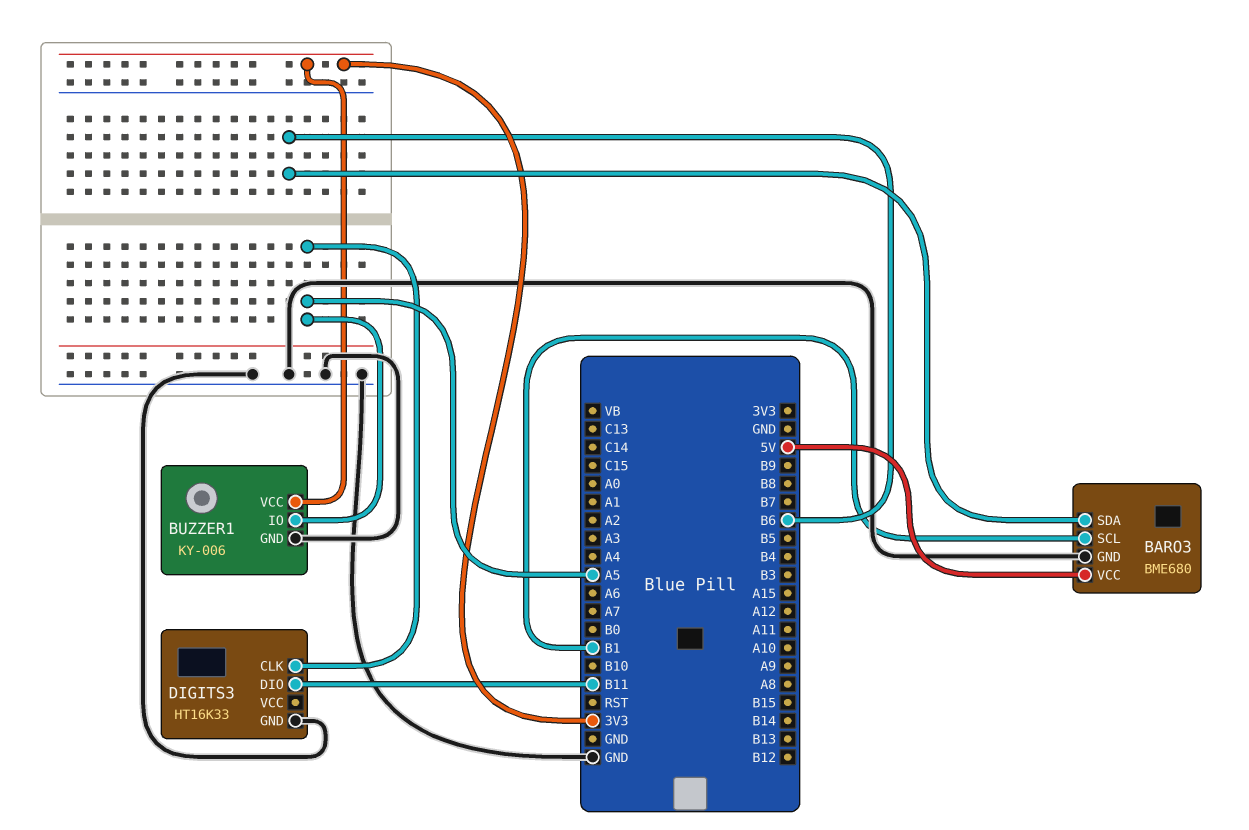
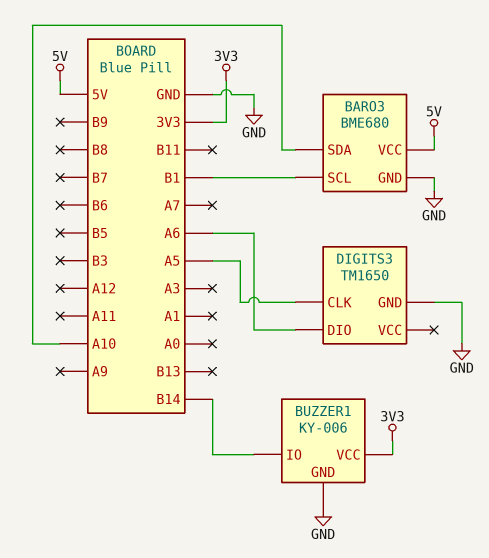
BARO3 pin SDA: B6 -> A10
BUZZER1 pin IO: A5 -> B14
DIGITS3: HT16K33 -> TM1650
DIGITS3 pin DIO: B11 -> A6

